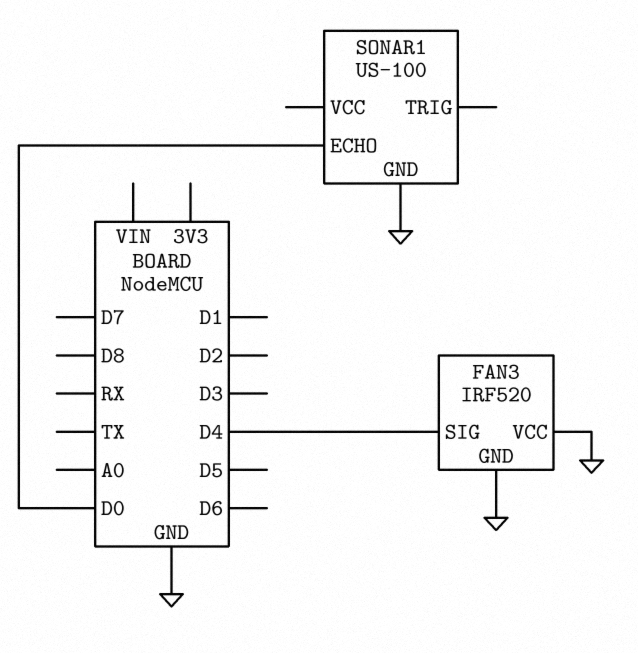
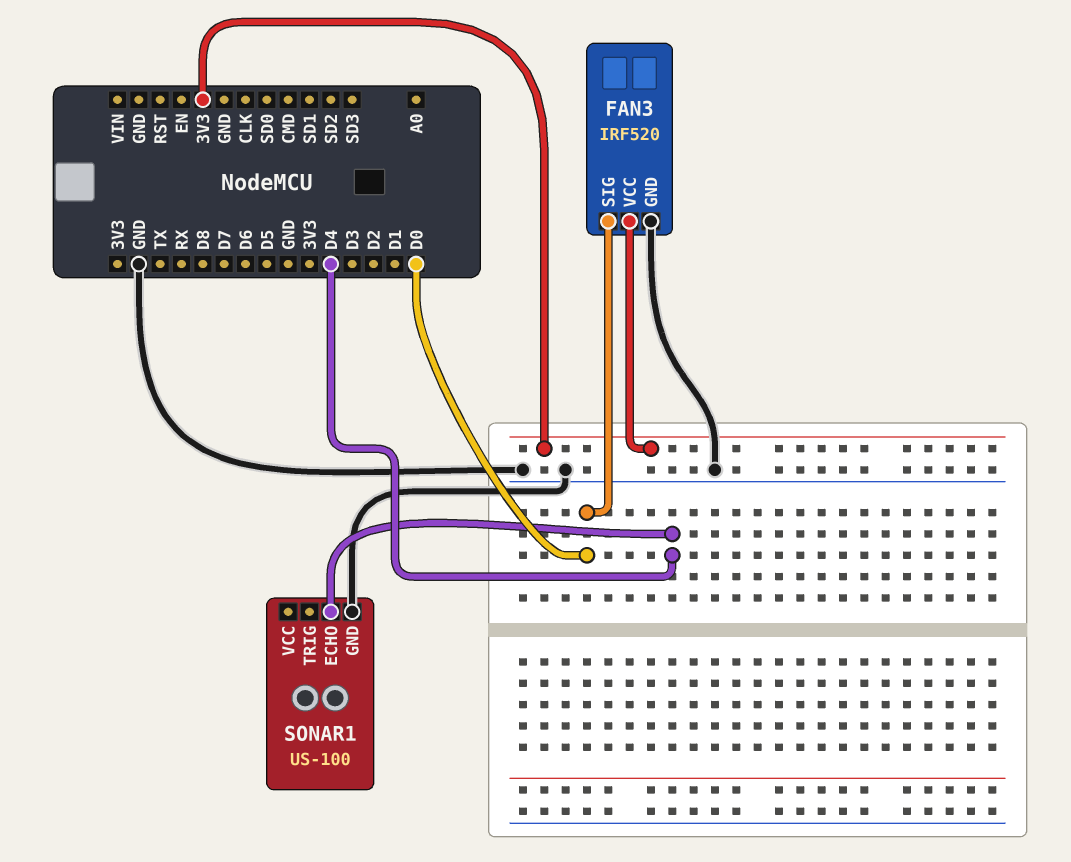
FAN3 pin SIG: D4 -> D0
FAN3 pin VCC: GND -> 3V3
SONAR1 pin ECHO: D0 -> D4

